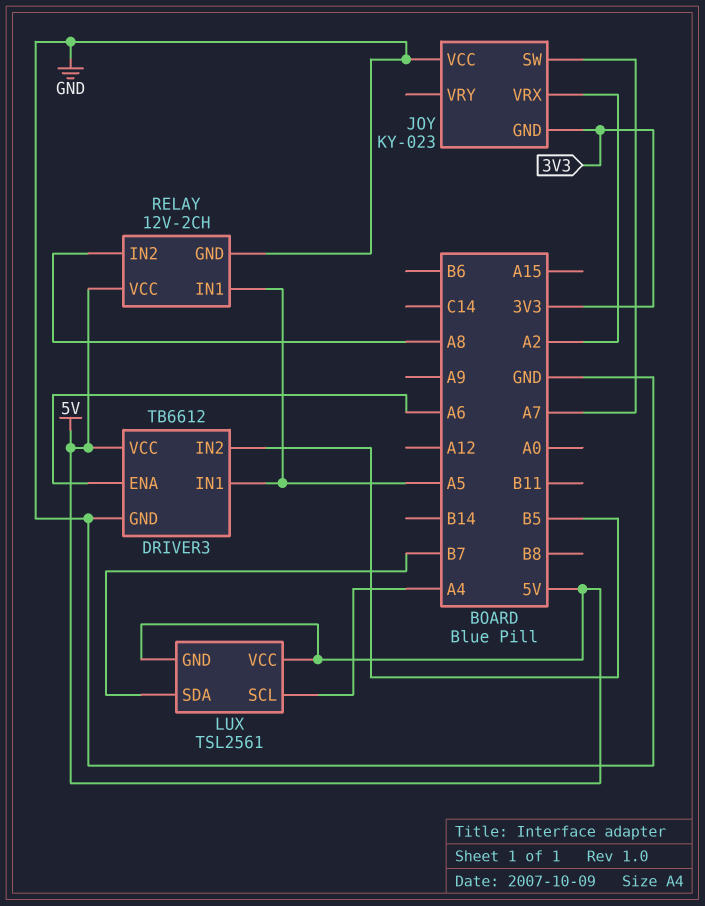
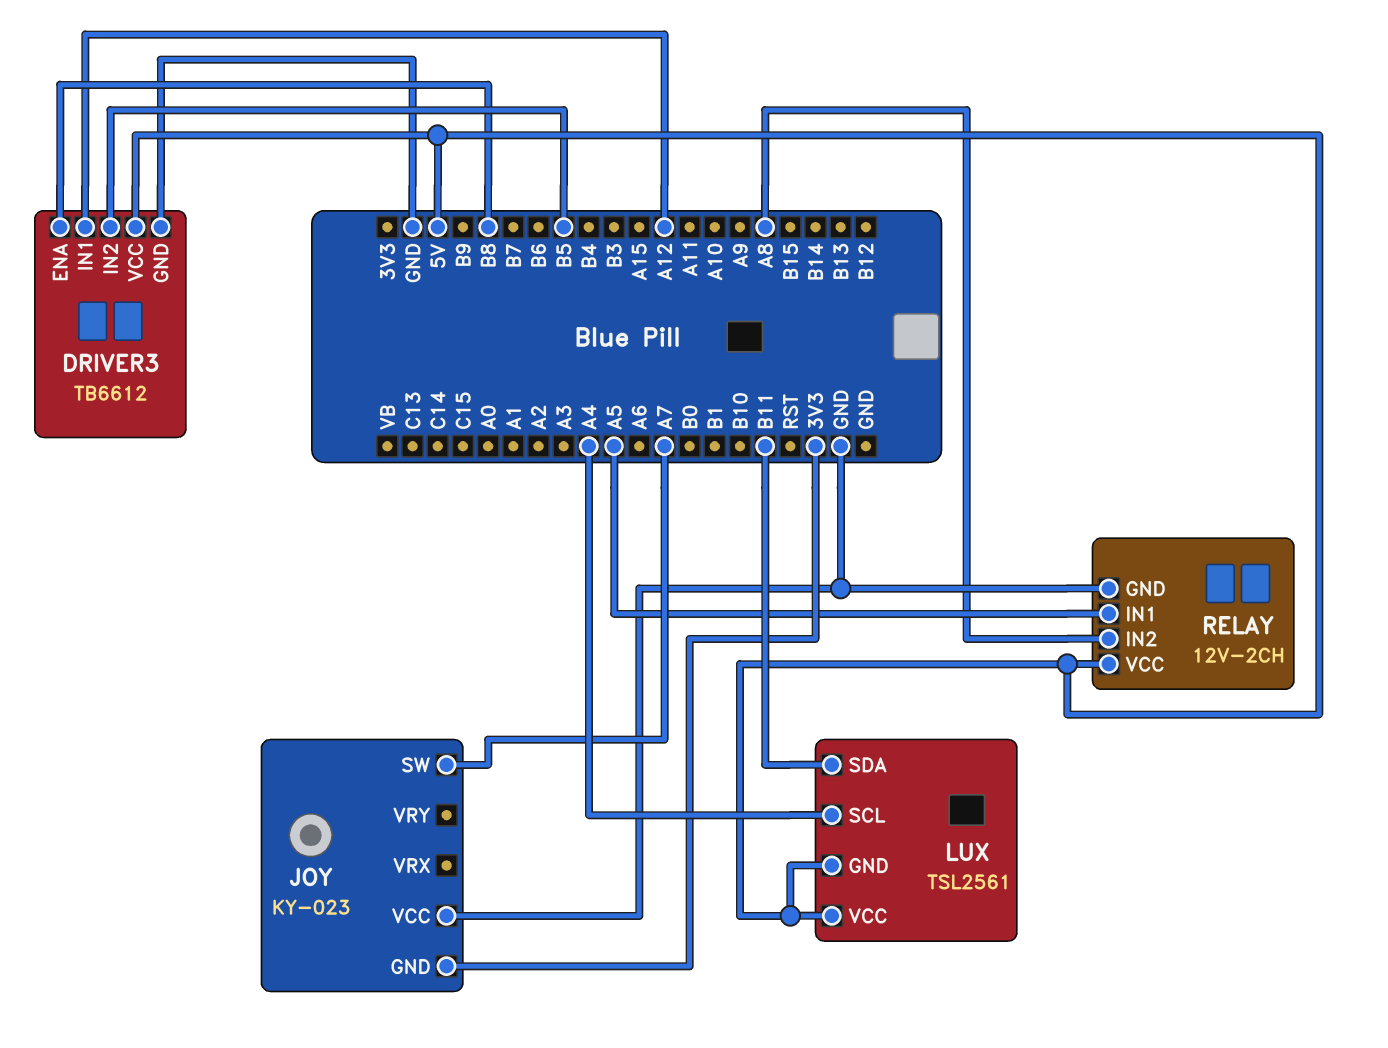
DRIVER3 pin ENA: A6 -> B8
DRIVER3 pin IN1: A5 -> A12
JOY pin VRX: A2 -> none
LUX pin SDA: B7 -> B11

